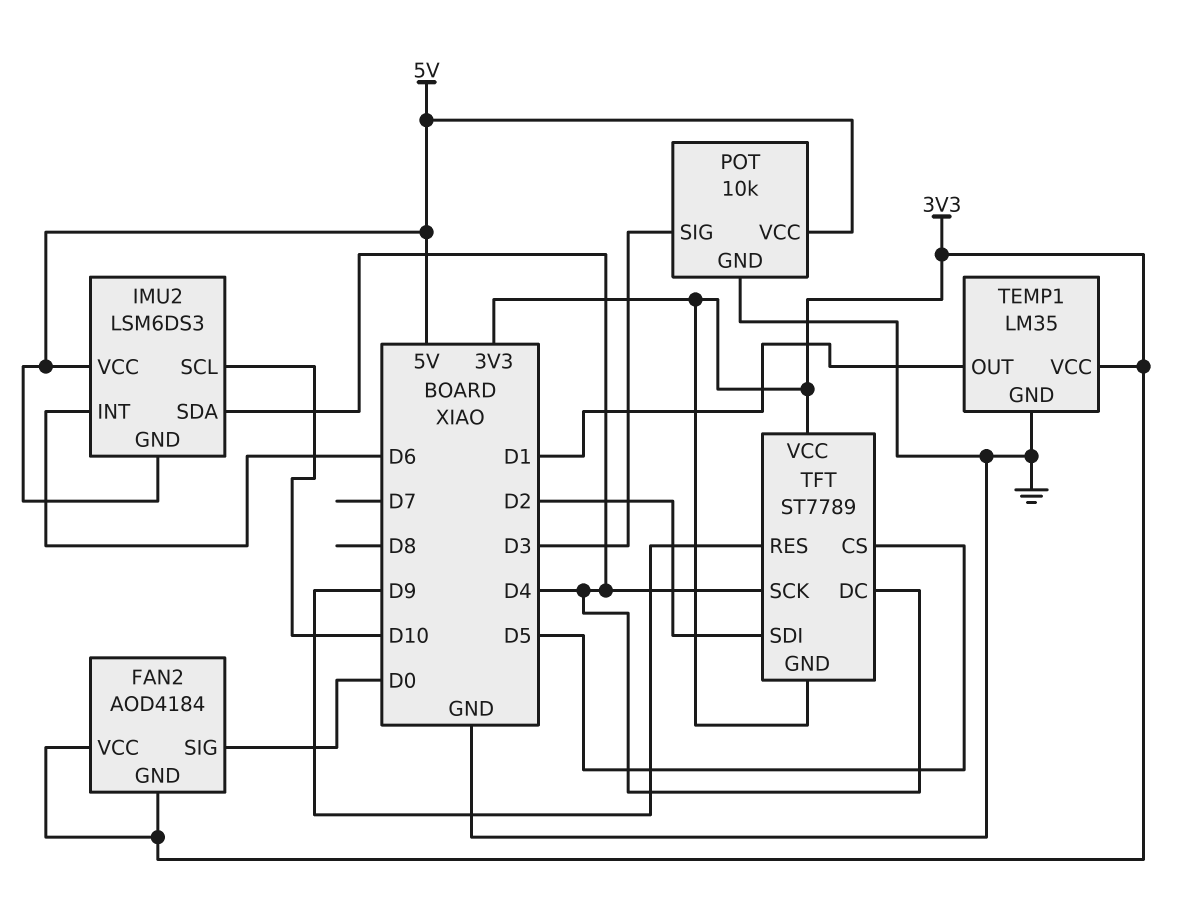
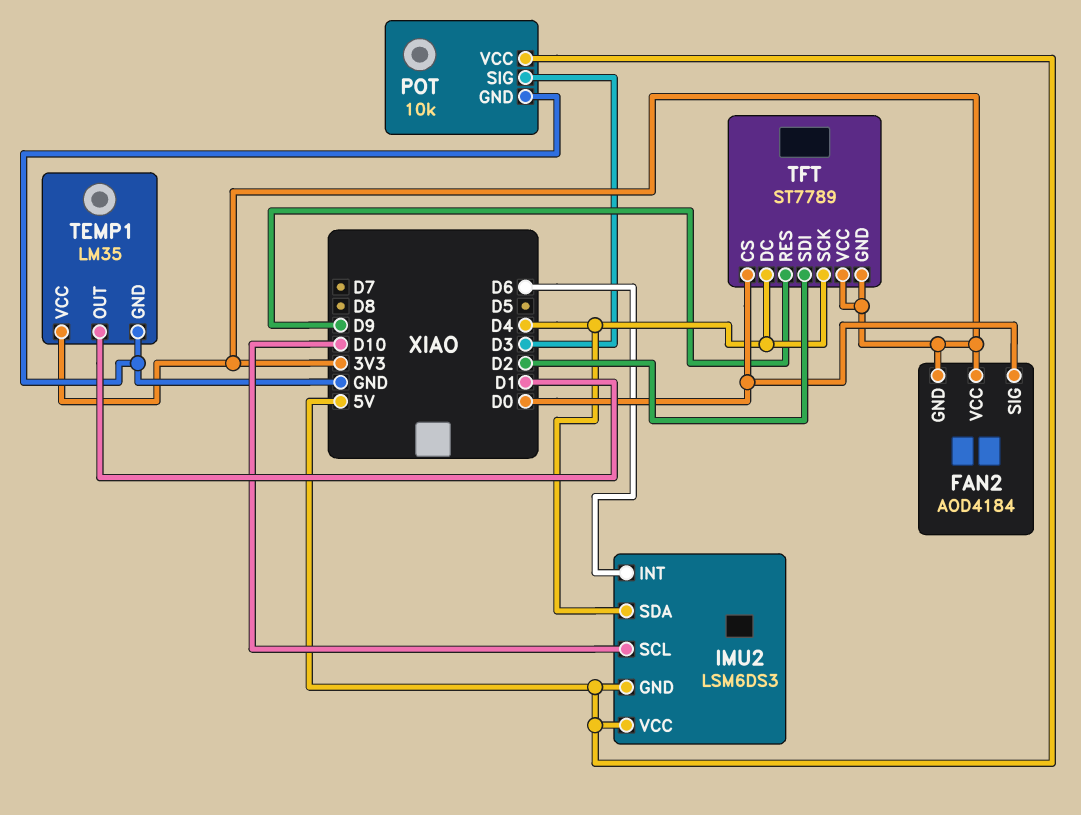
TFT pin CS: D5 -> D0

